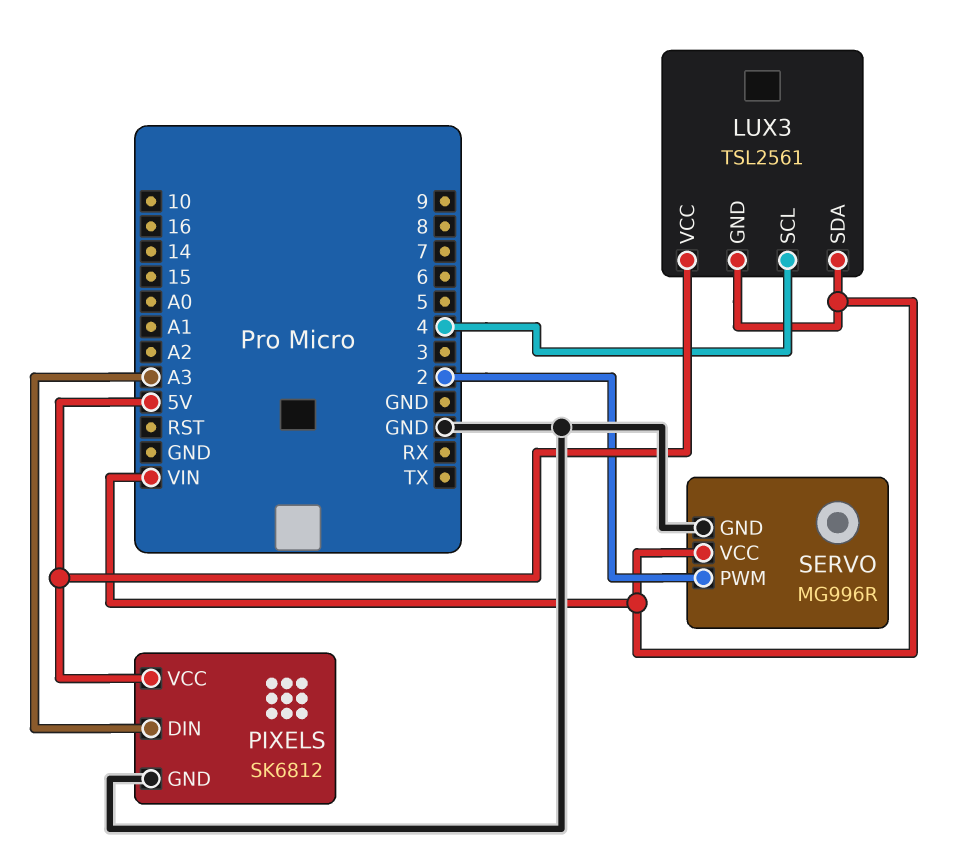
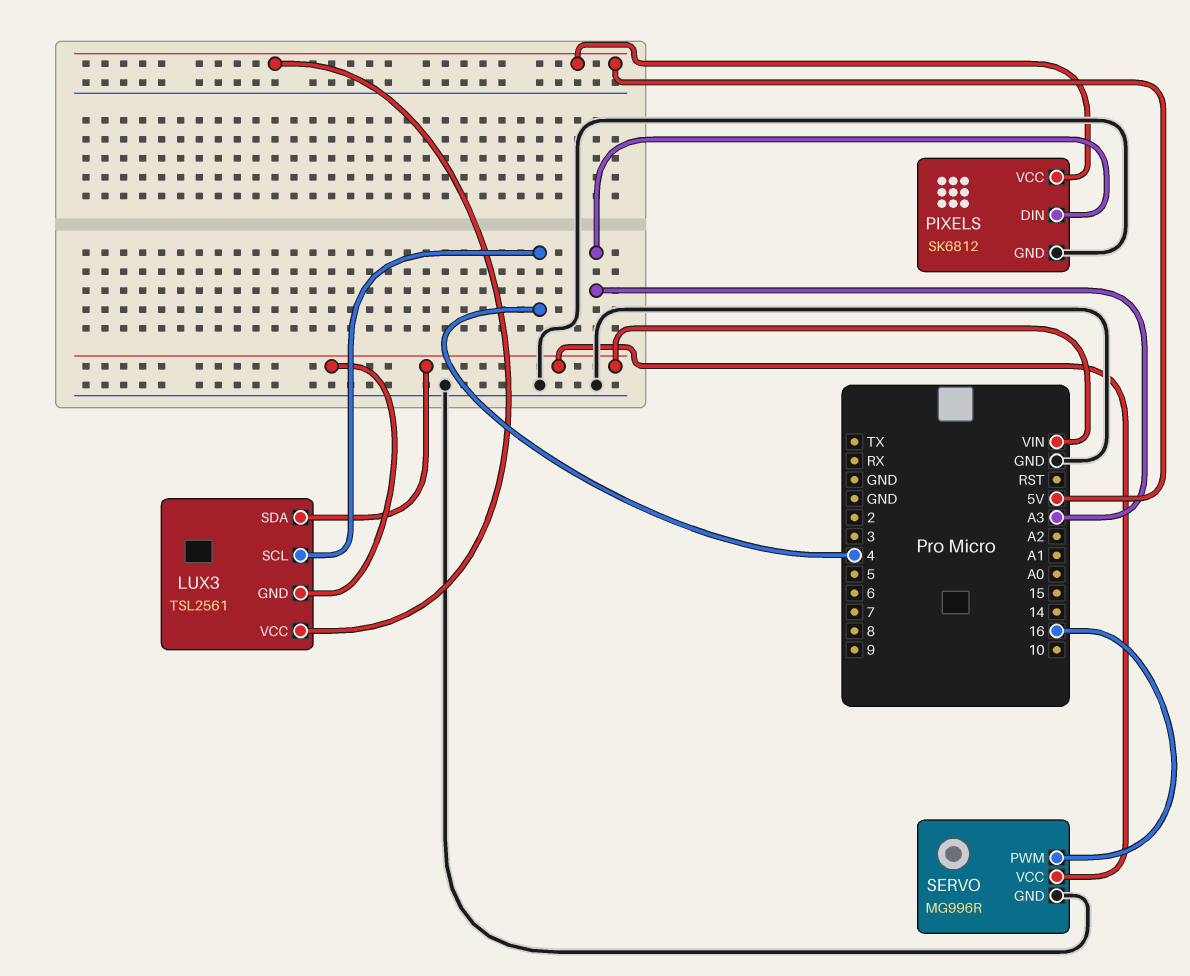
SERVO pin PWM: 2 -> 16

